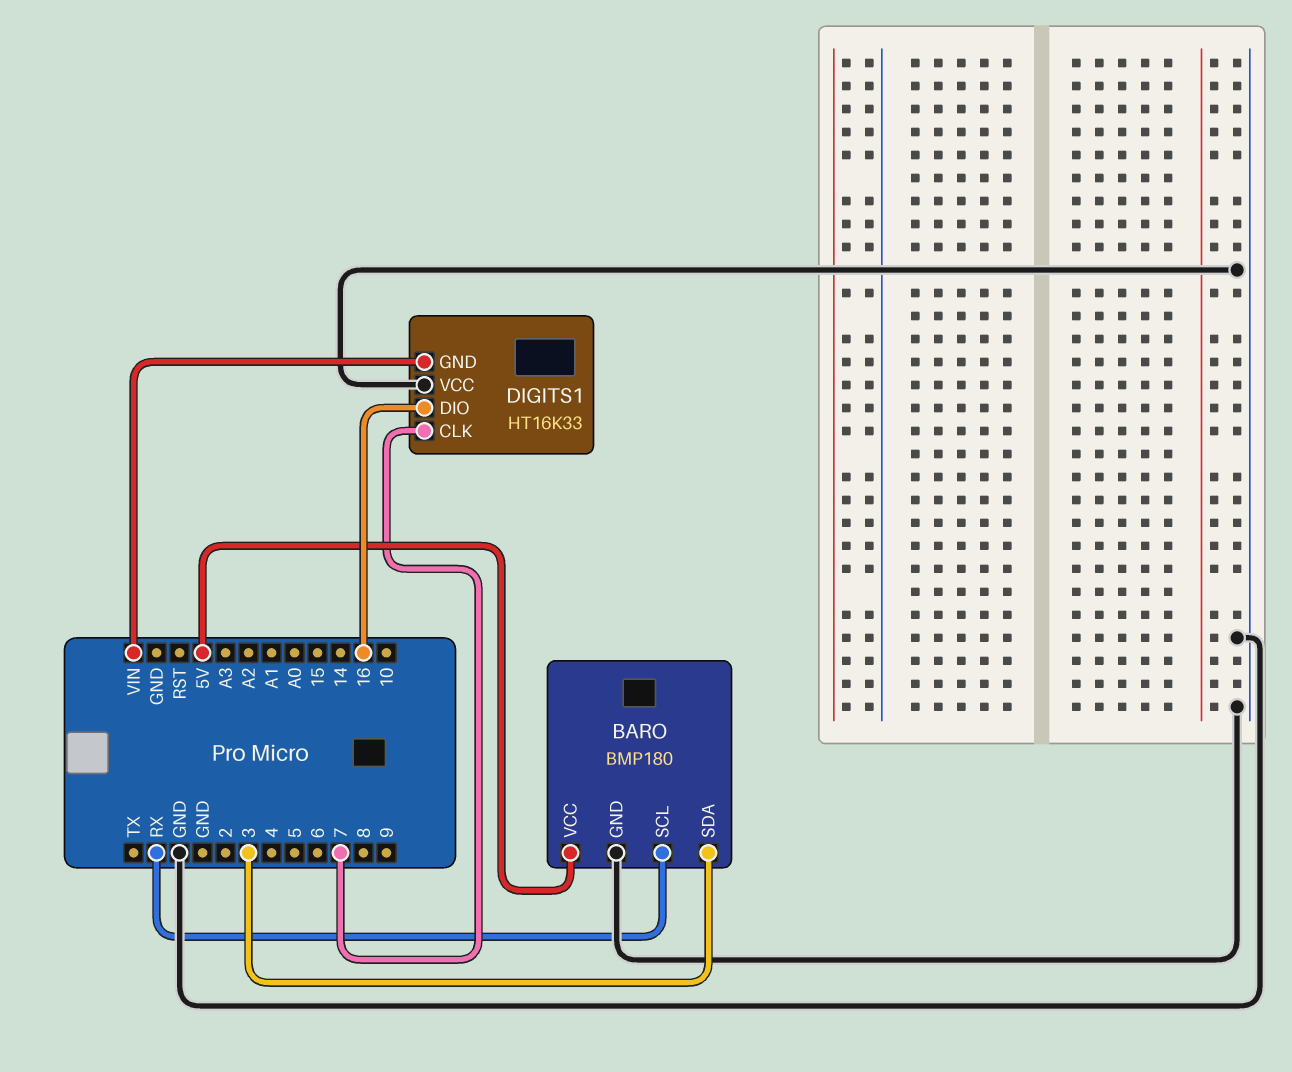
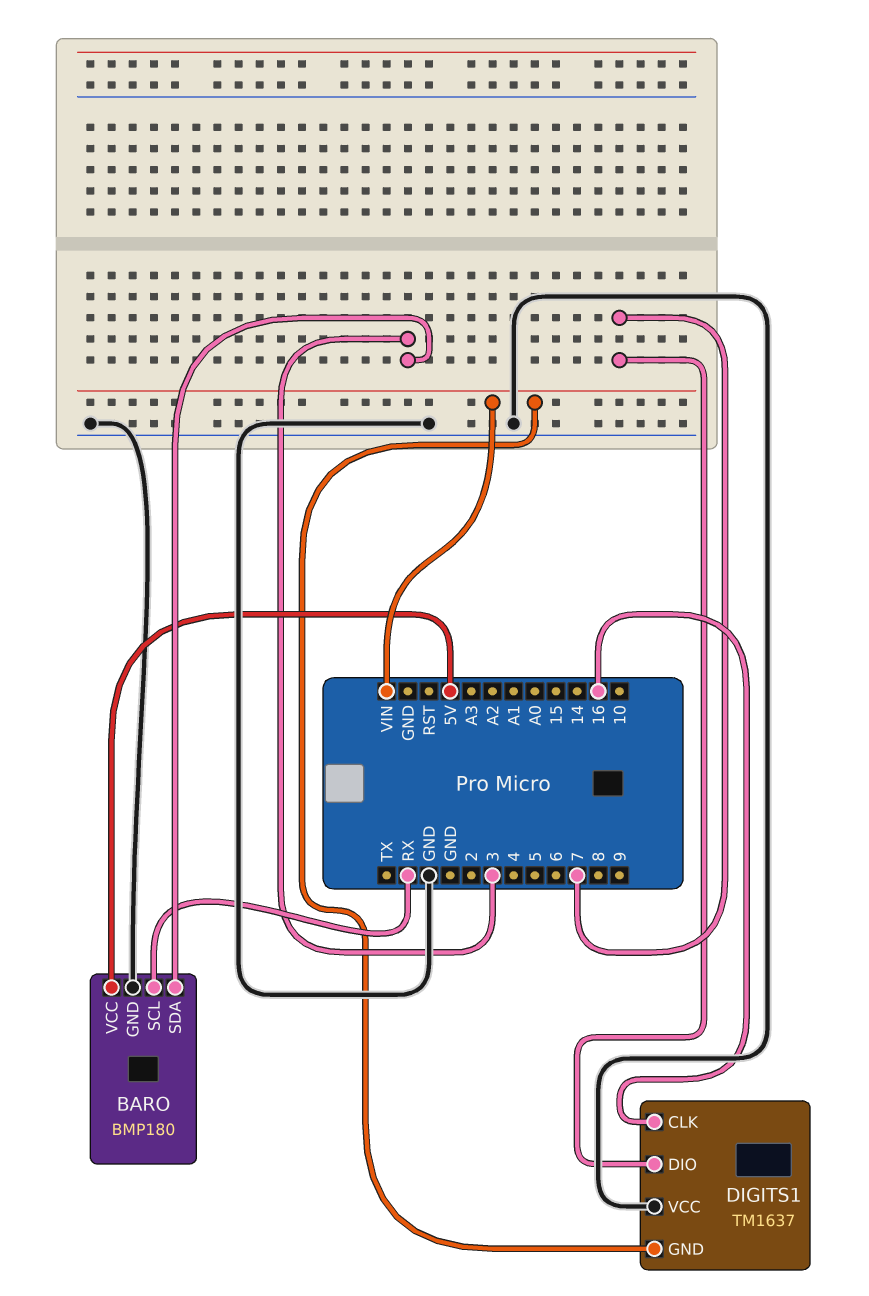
DIGITS1: HT16K33 -> TM1637
DIGITS1 pin CLK: 7 -> 16
DIGITS1 pin DIO: 16 -> 7

